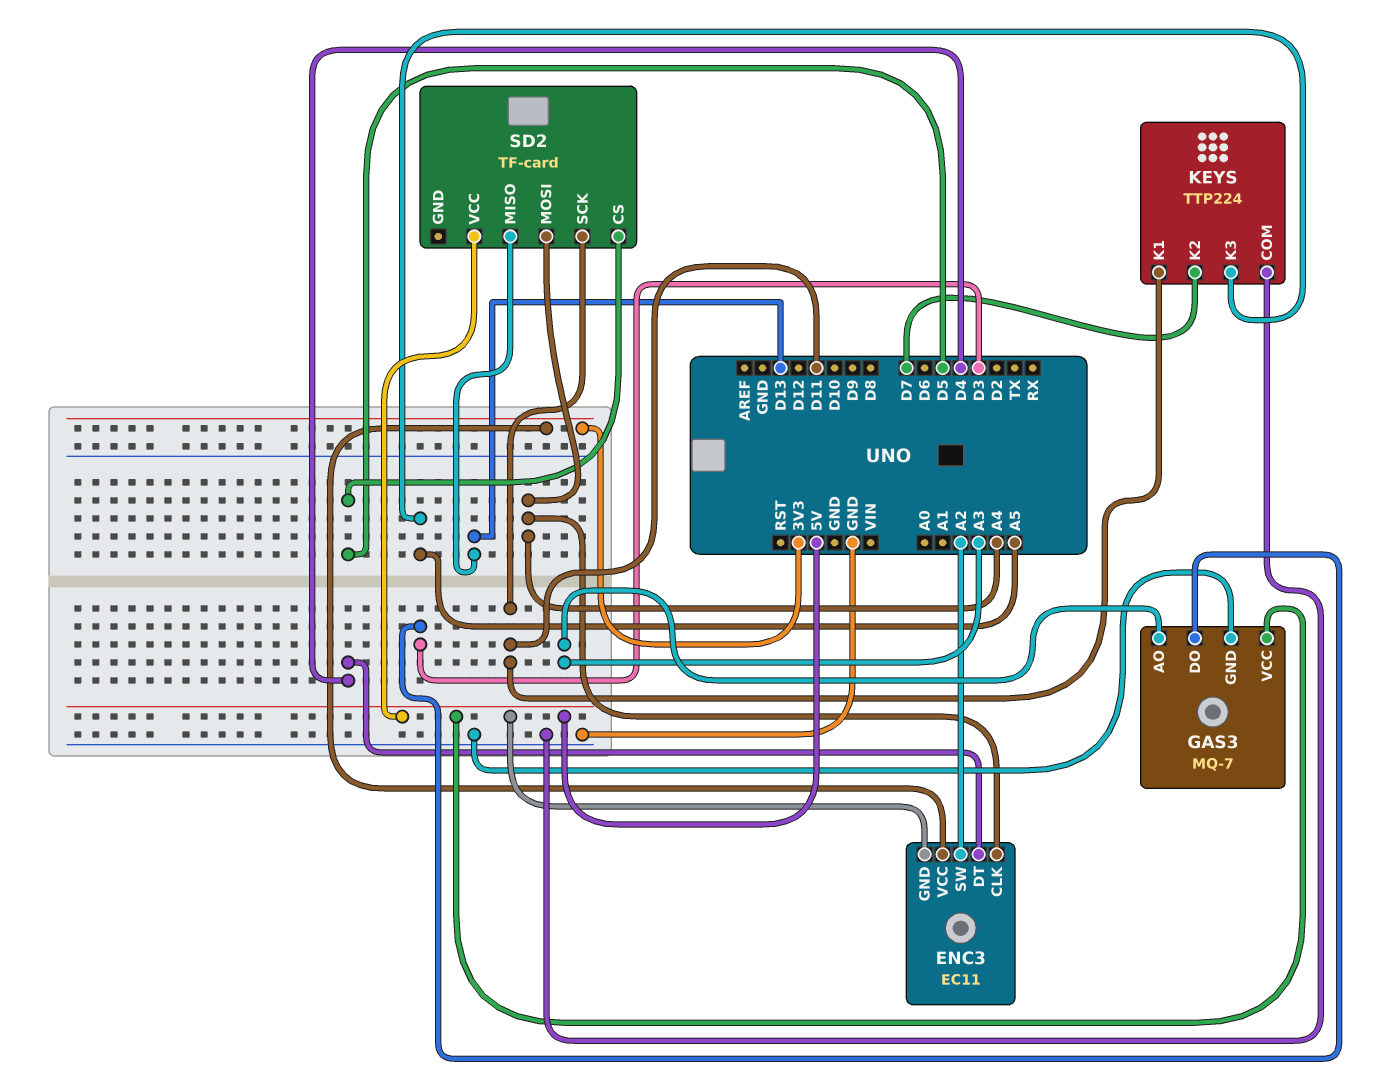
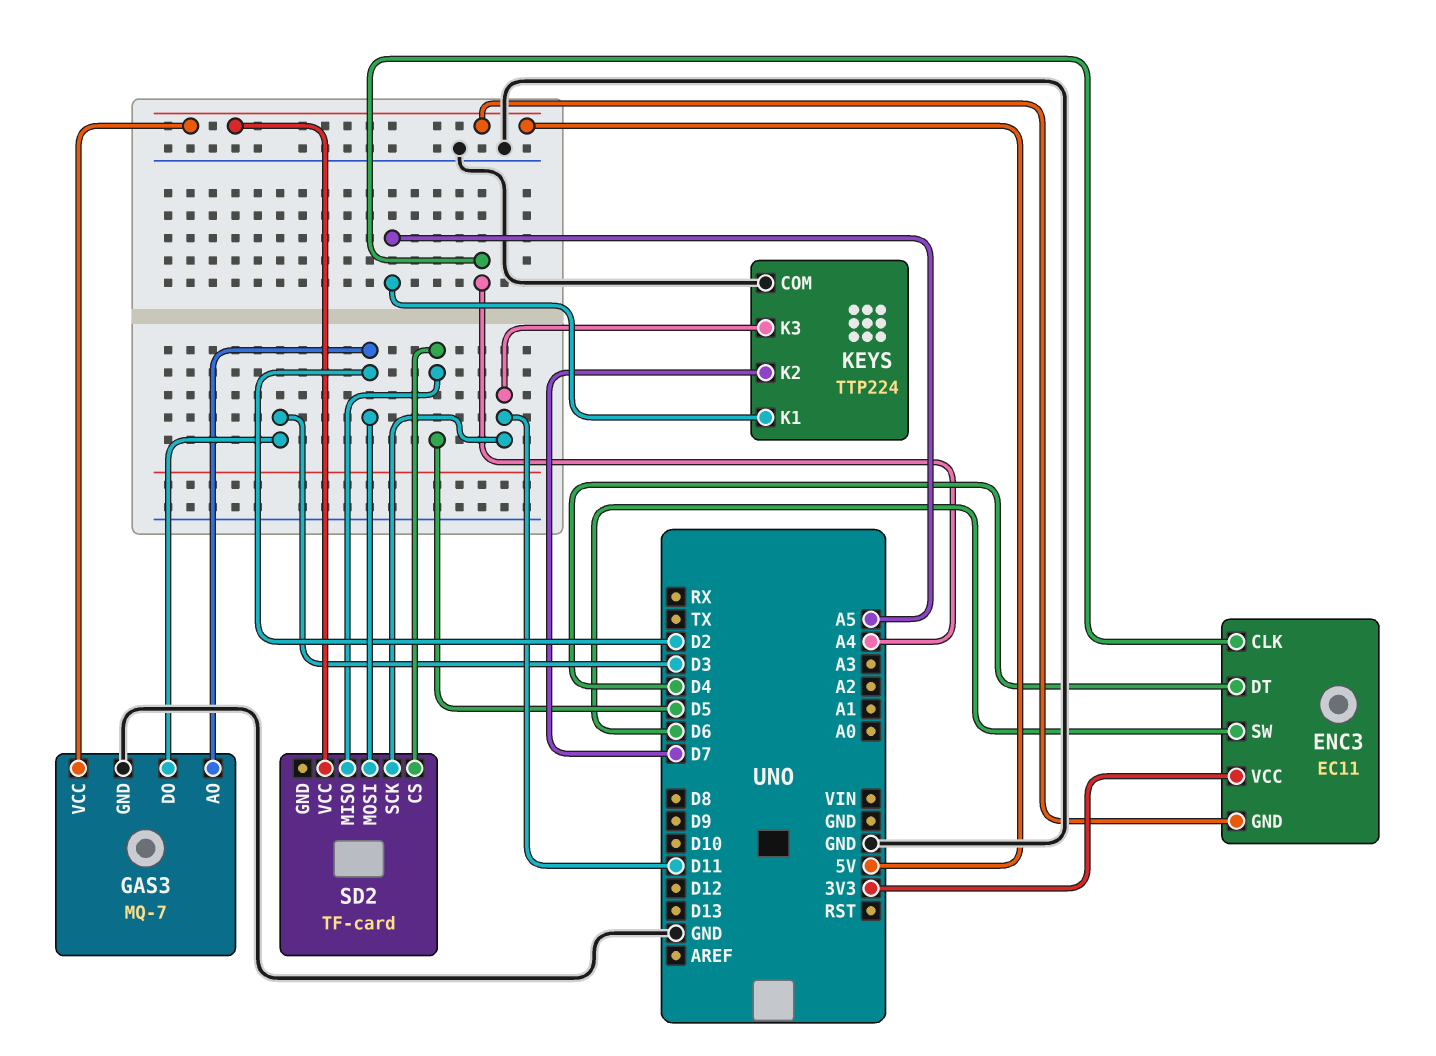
ENC3 pin SW: A2 -> D6
GAS3 pin AO: A3 -> D2
KEYS pin K1: D11 -> A5
KEYS pin K3: A5 -> D11
SD2 pin MISO: D13 -> D5
SD2 pin MOSI: A4 -> D2

